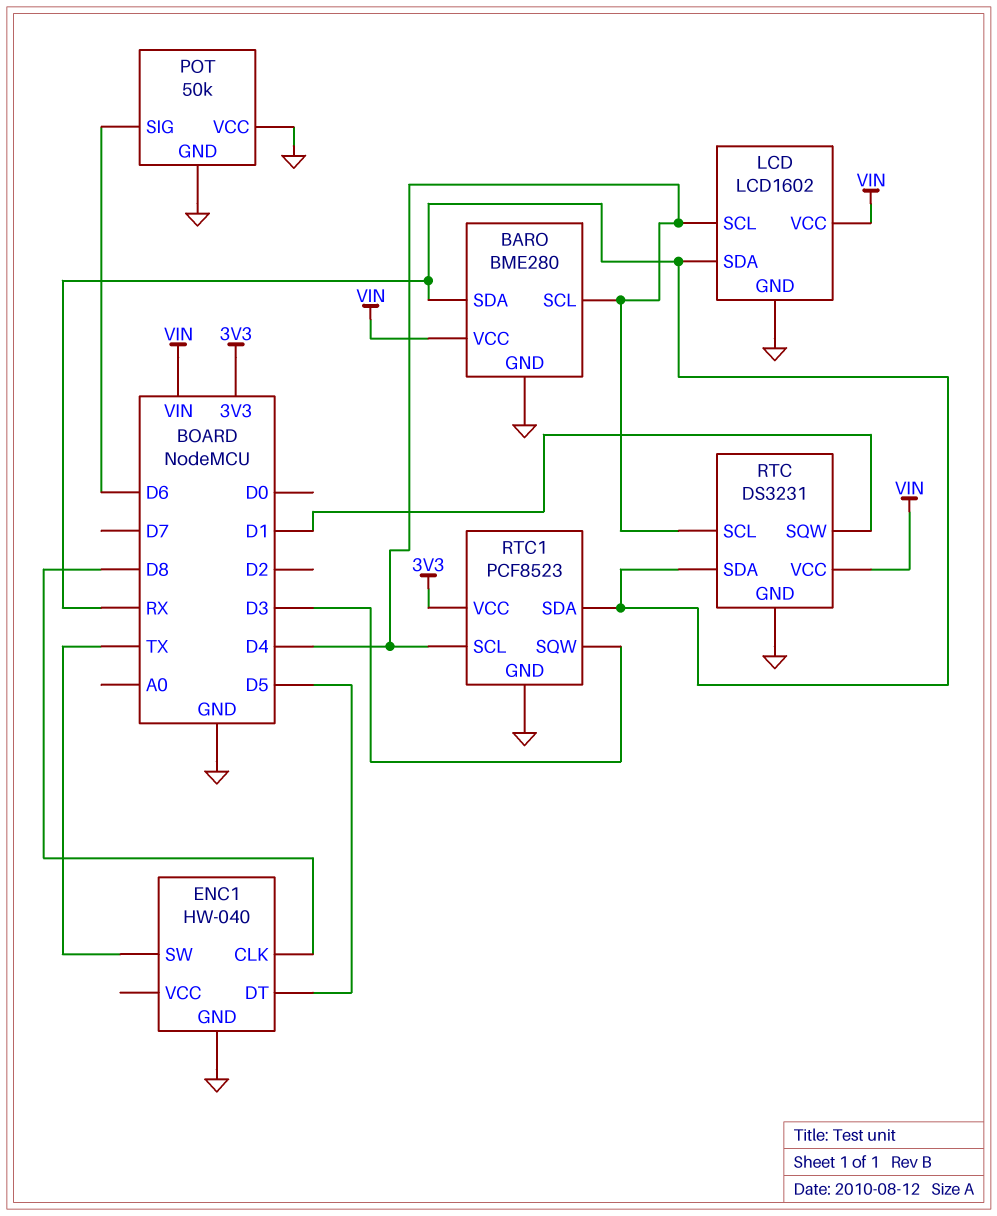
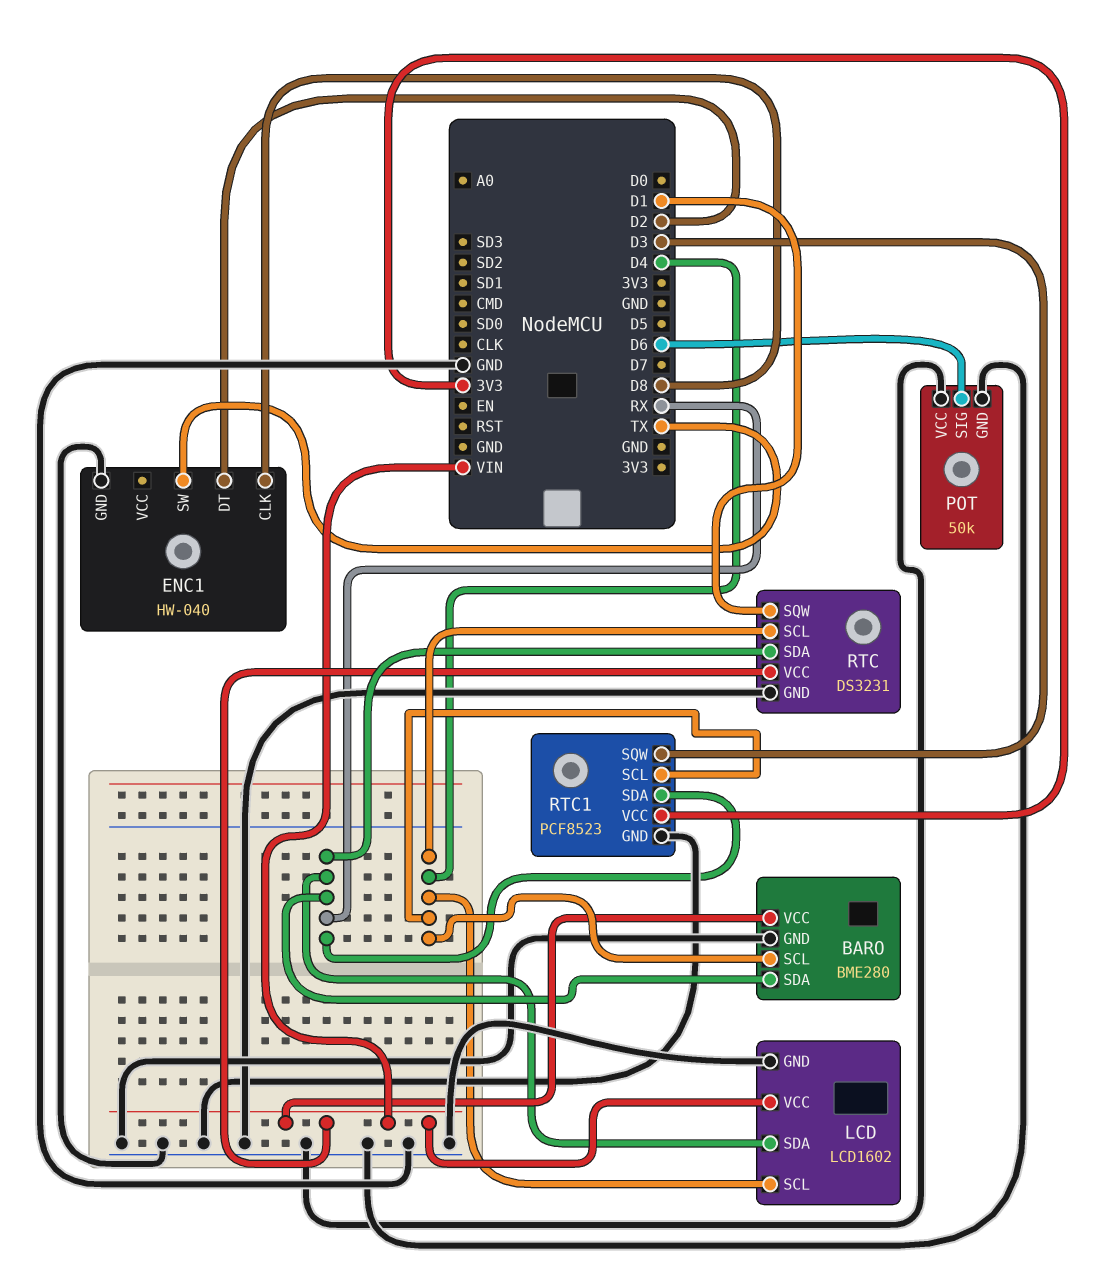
ENC1 pin DT: D5 -> D2

